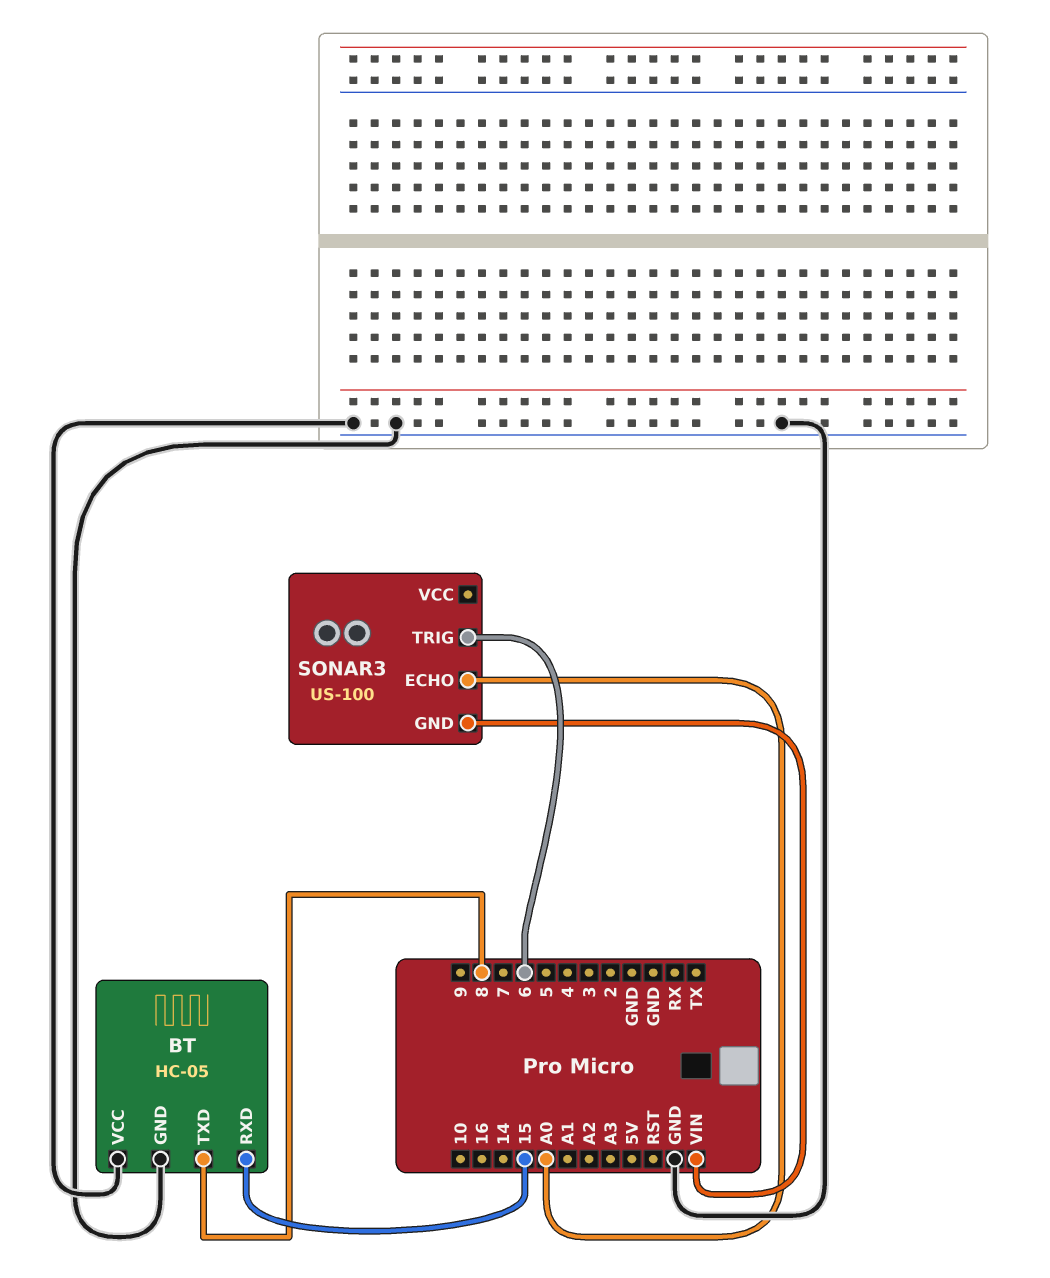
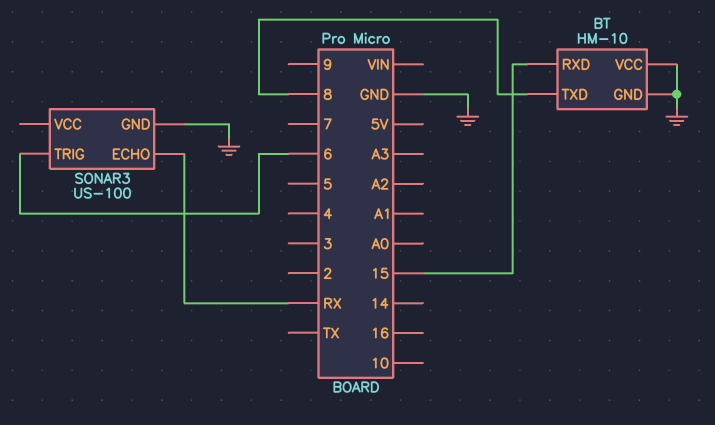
BT: HC-05 -> HM-10
SONAR3 pin ECHO: A0 -> RX
SONAR3 pin GND: VIN -> GND

